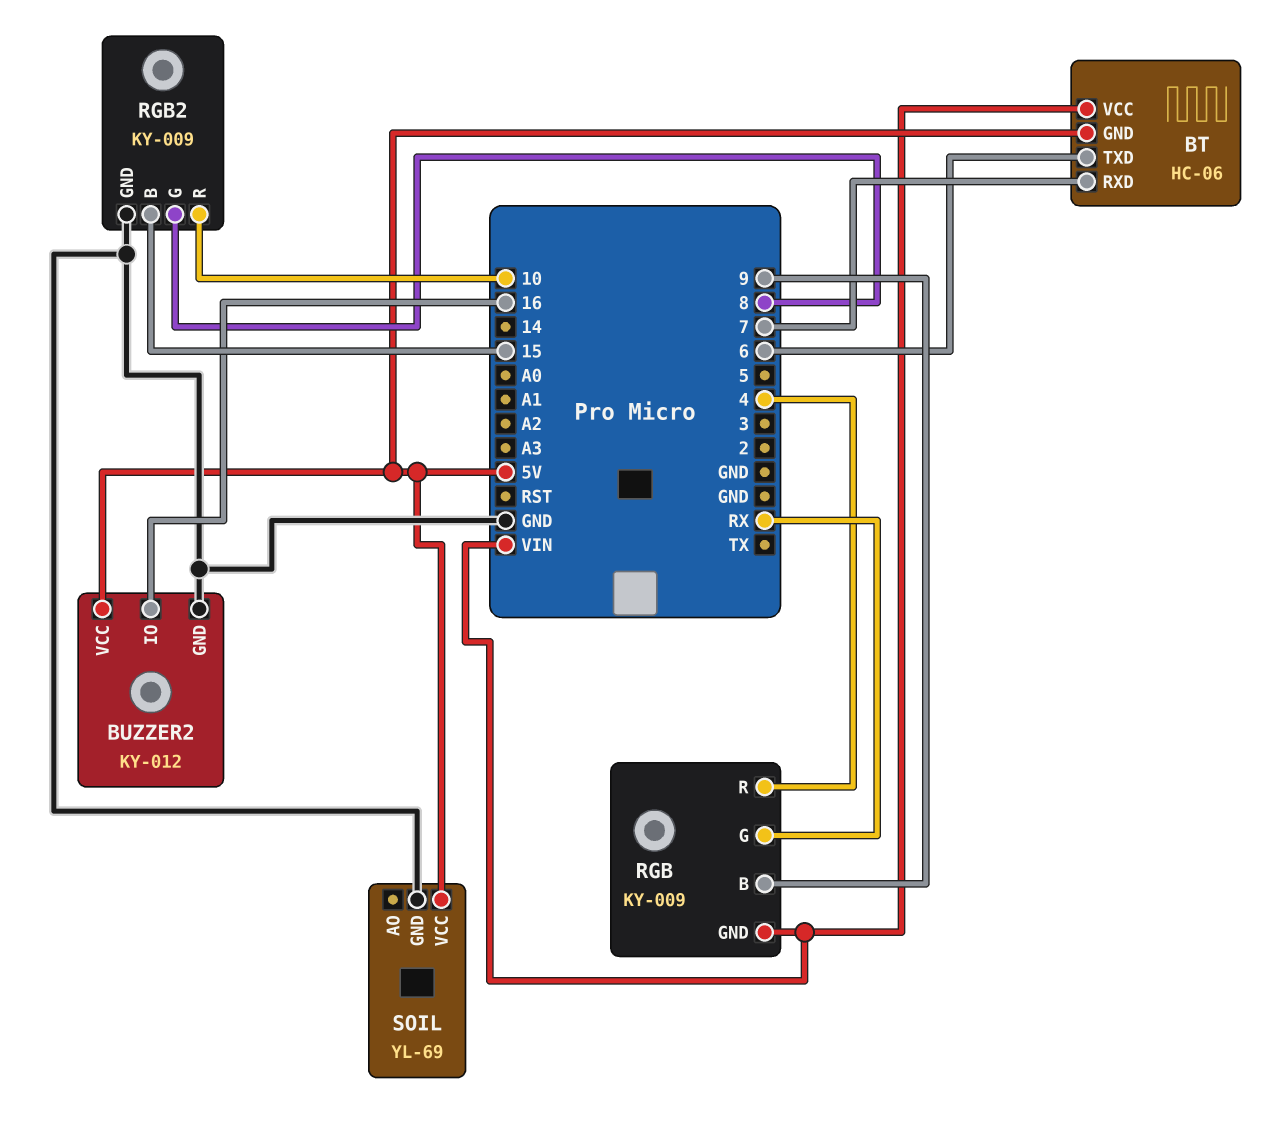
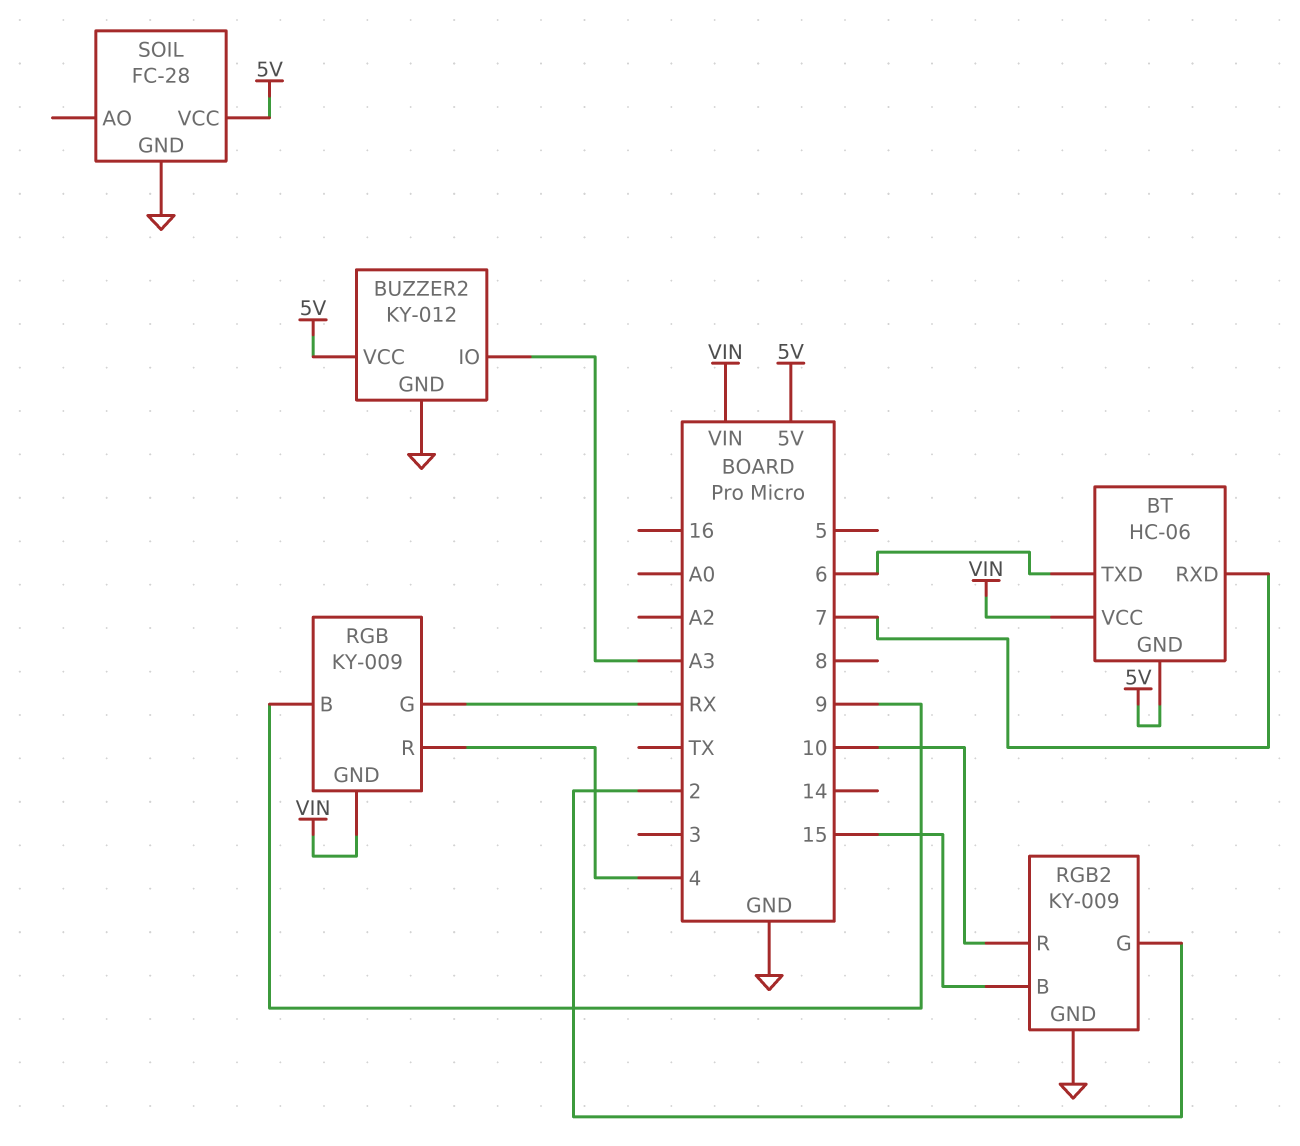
BUZZER2 pin IO: 16 -> A3
RGB2 pin G: 8 -> 2
SOIL: YL-69 -> FC-28

